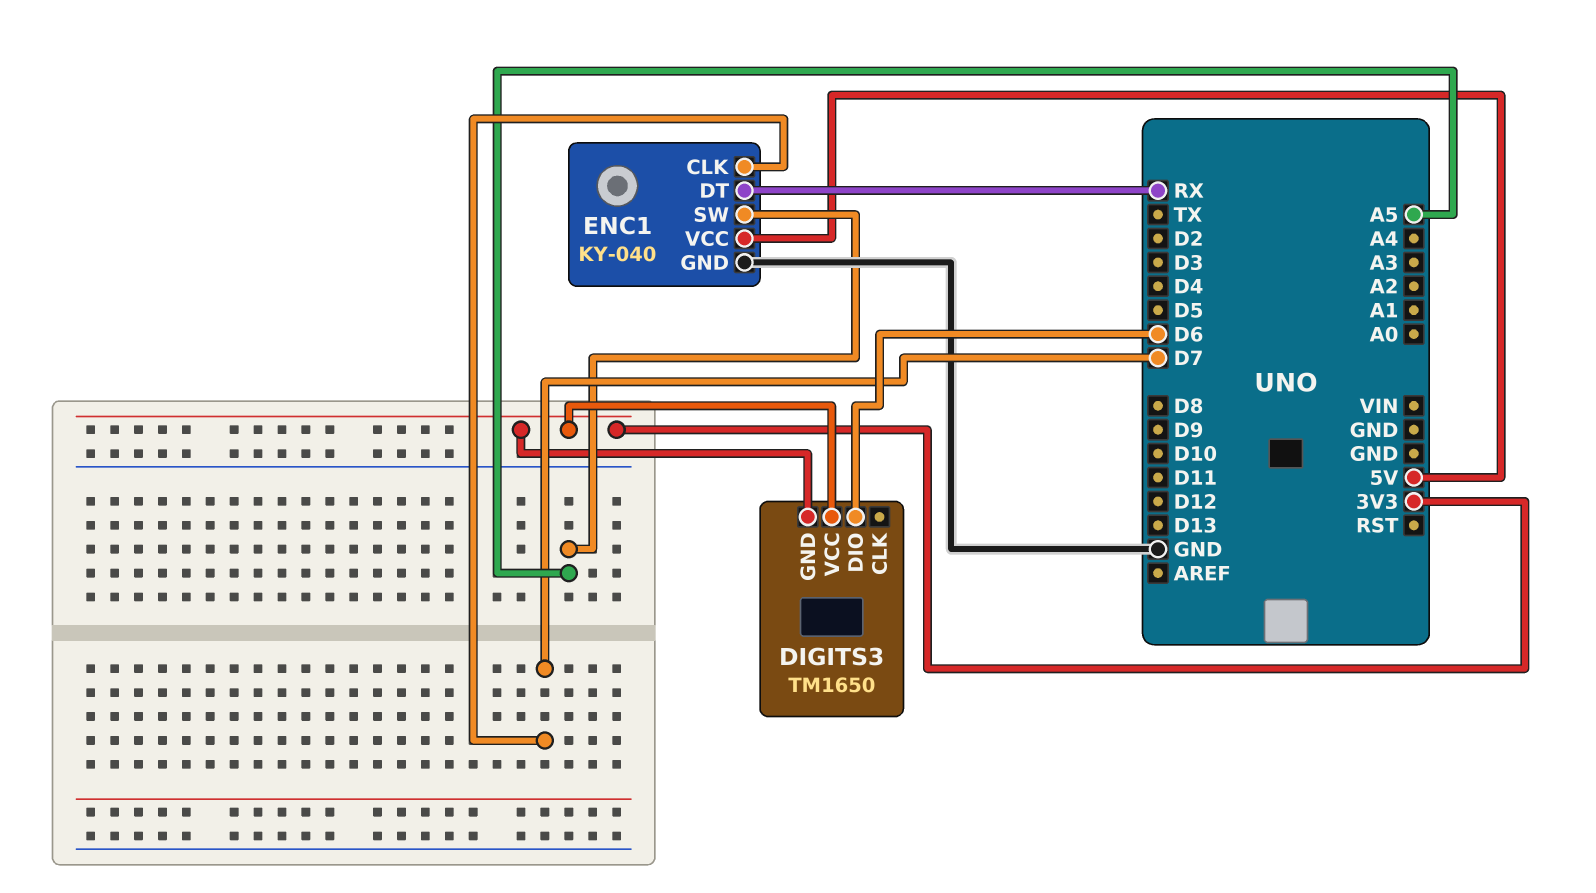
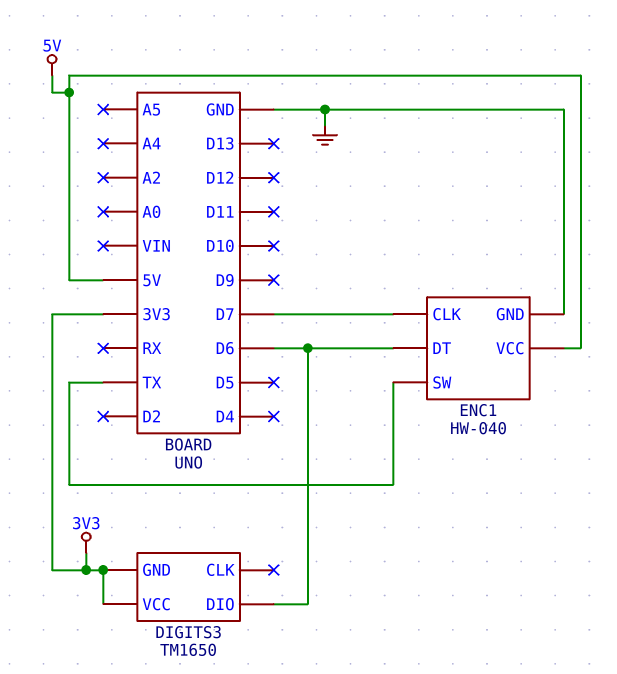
ENC1: KY-040 -> HW-040
ENC1 pin DT: RX -> D6
ENC1 pin SW: A5 -> TX

